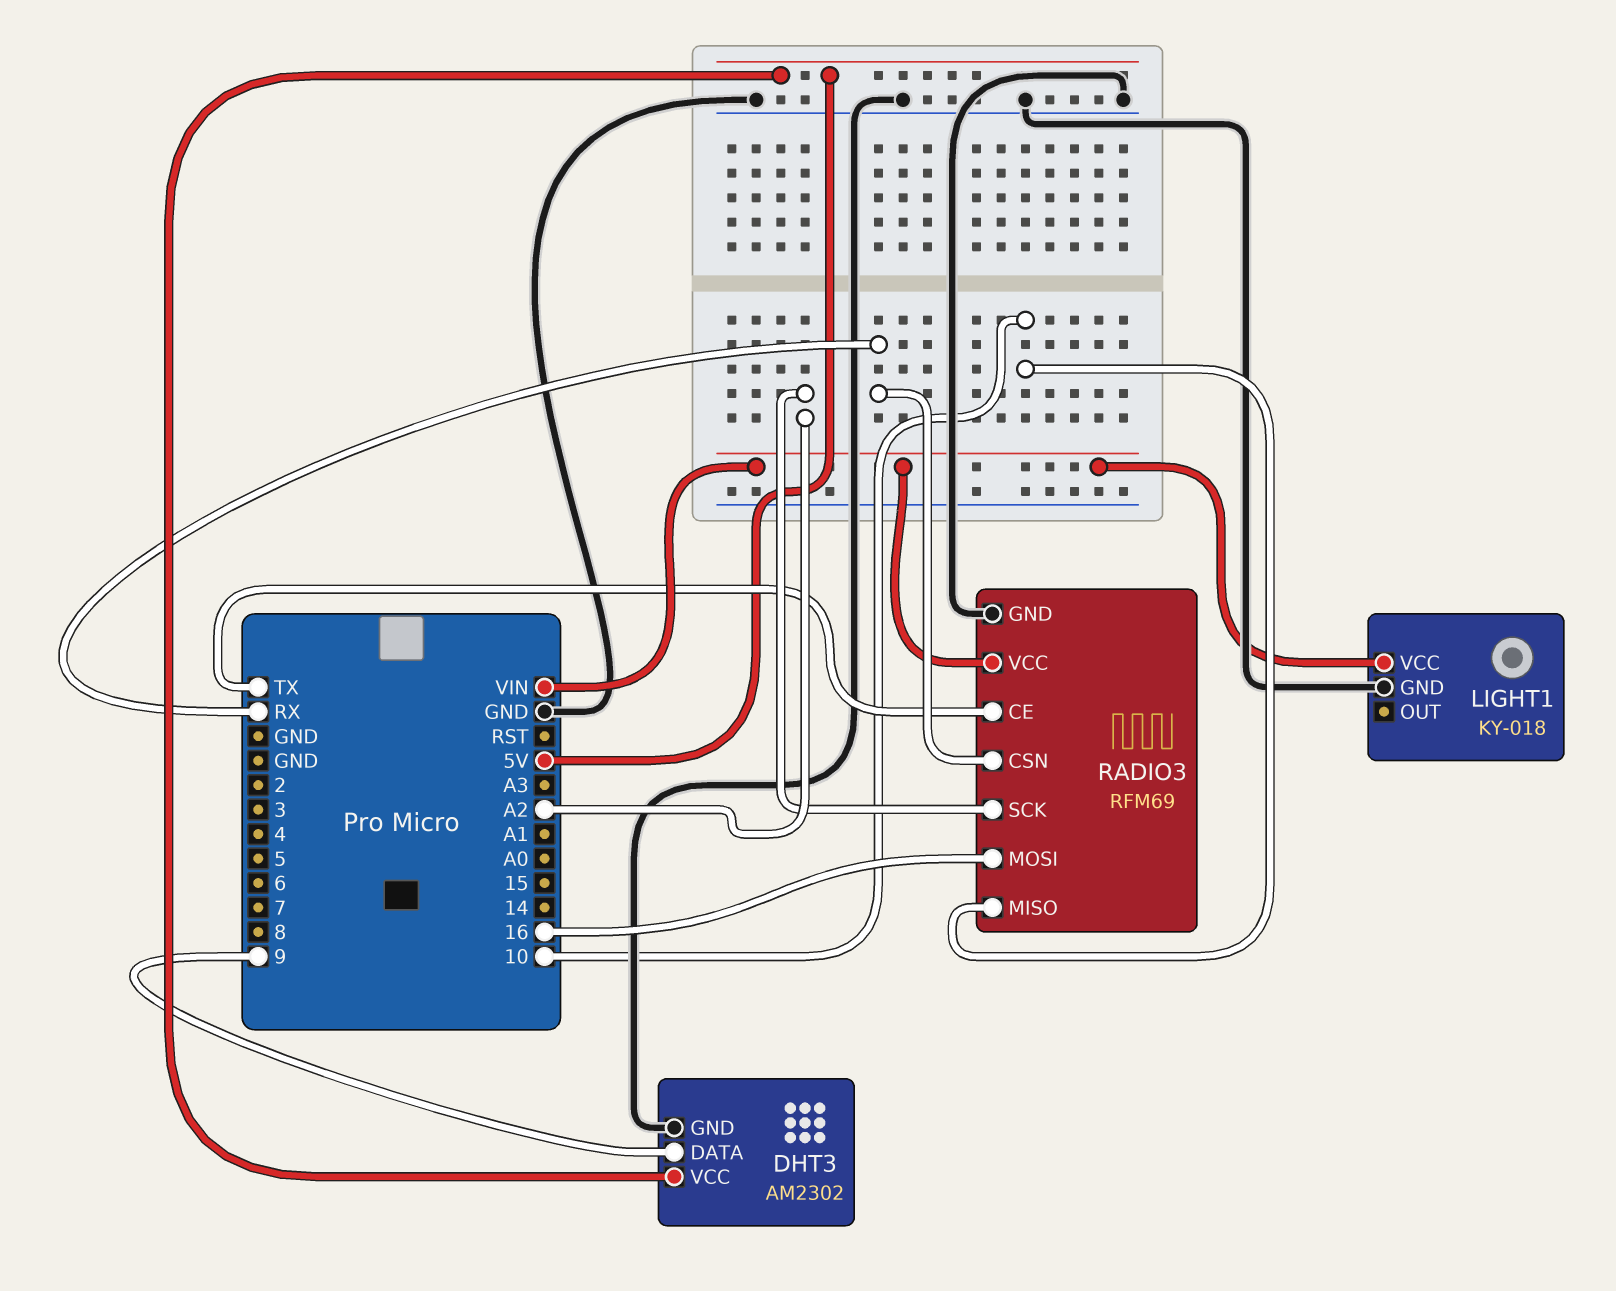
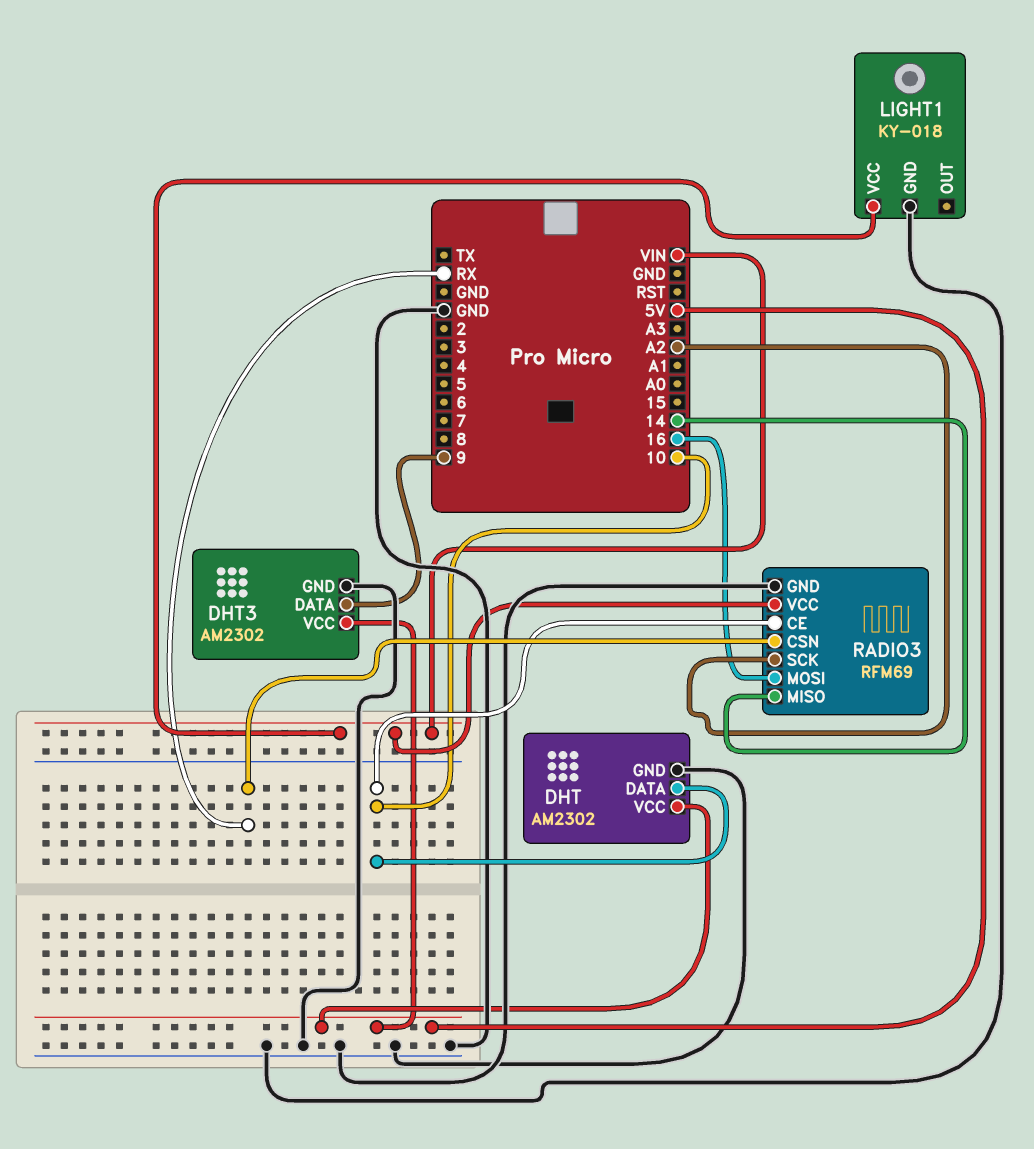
DHT: none -> AM2302
DHT pin DATA: none -> 10
DHT pin GND: none -> GND
DHT pin VCC: none -> 5V
RADIO3 pin CE: TX -> 10
RADIO3 pin MISO: 10 -> 14

